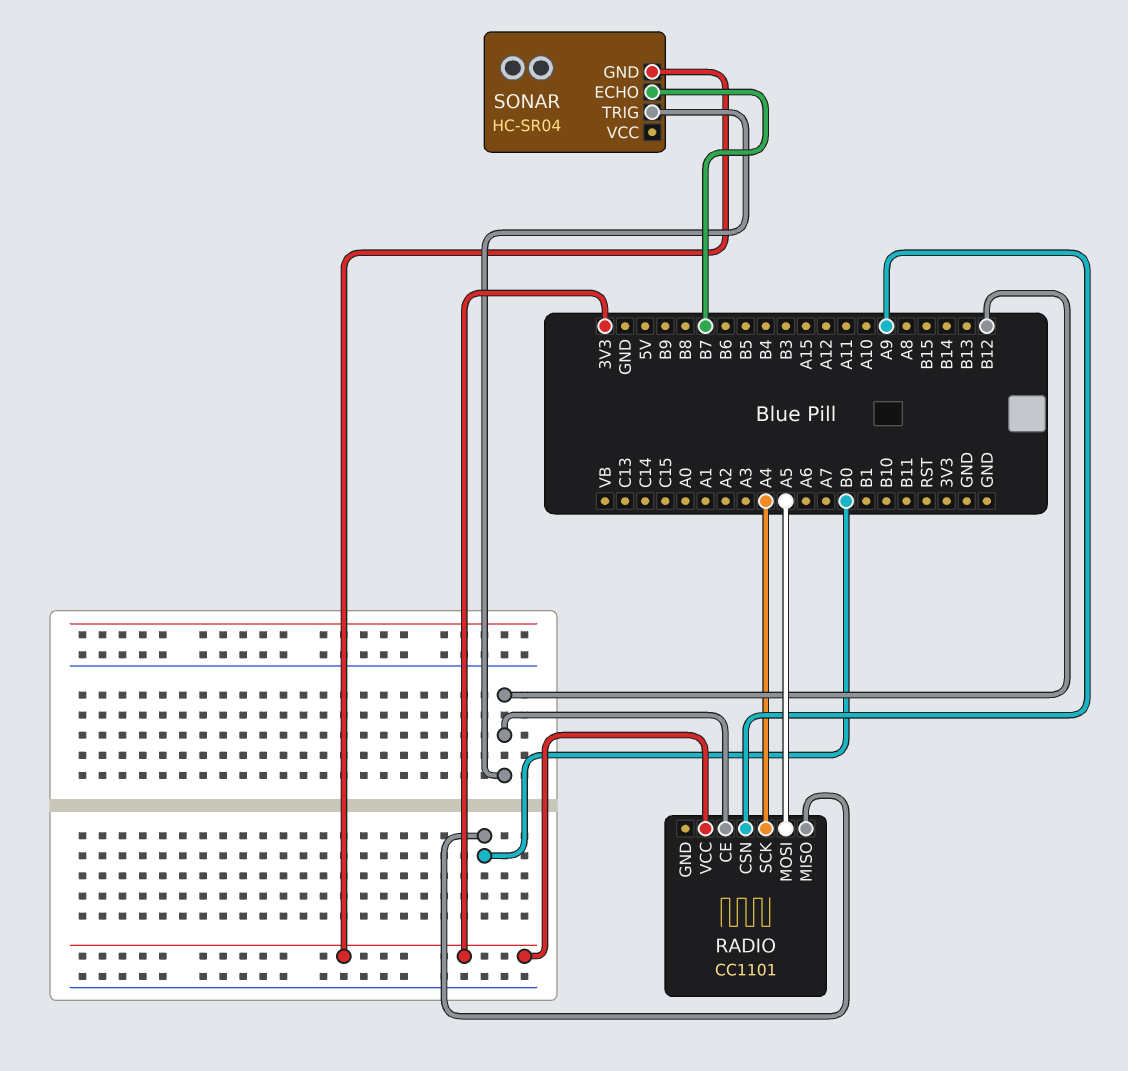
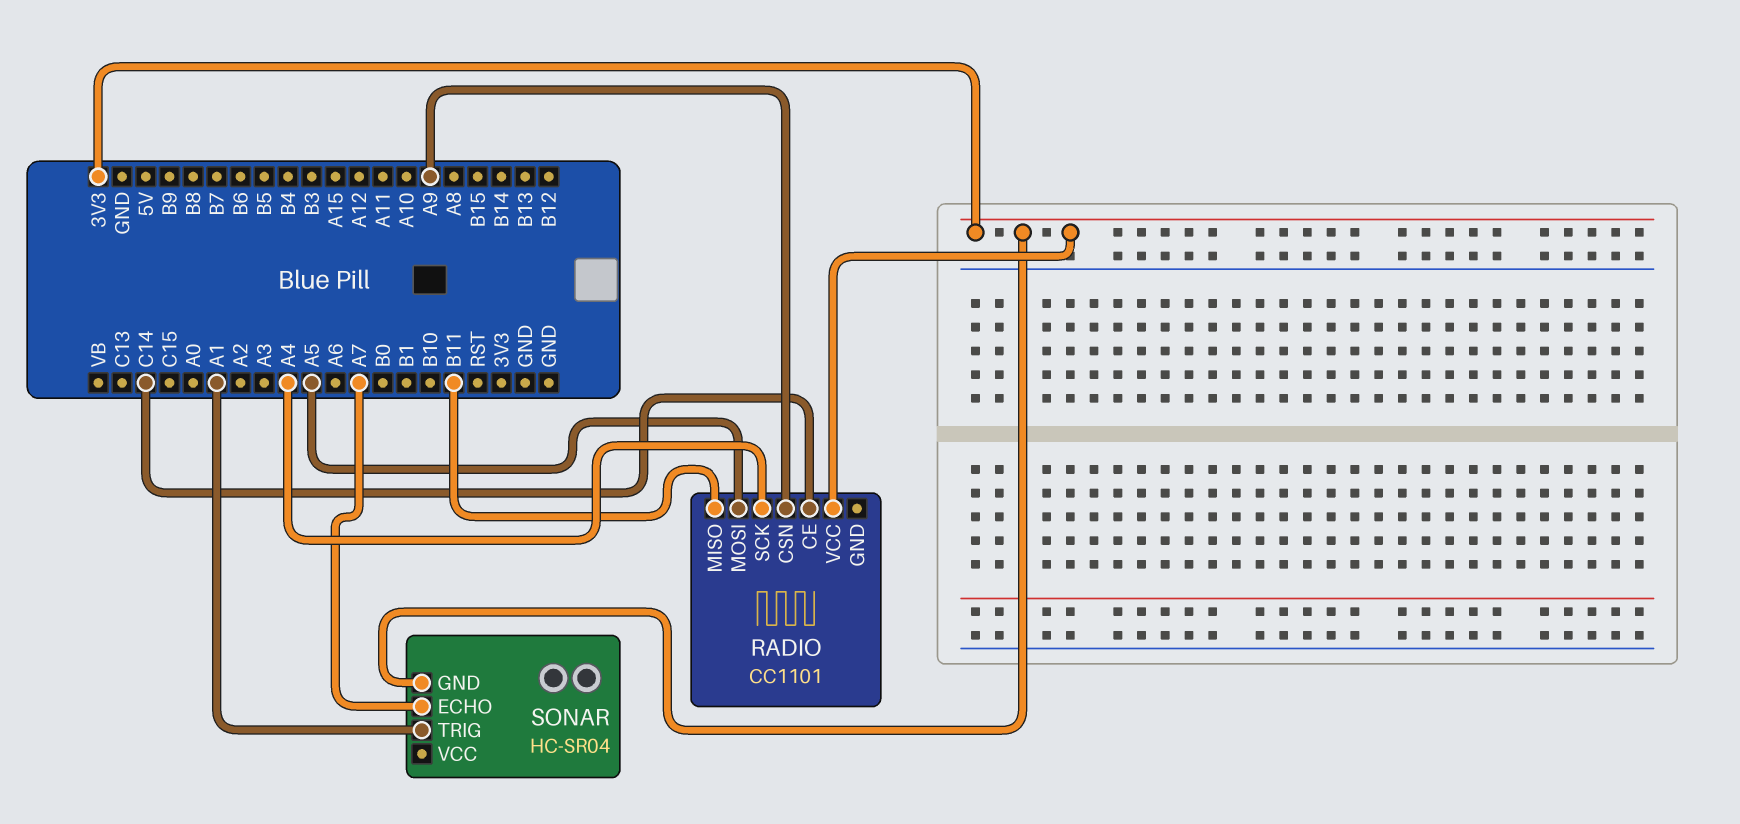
RADIO pin CE: B12 -> C14
RADIO pin MISO: B0 -> B11
SONAR pin ECHO: B7 -> A7
SONAR pin TRIG: B12 -> A1

